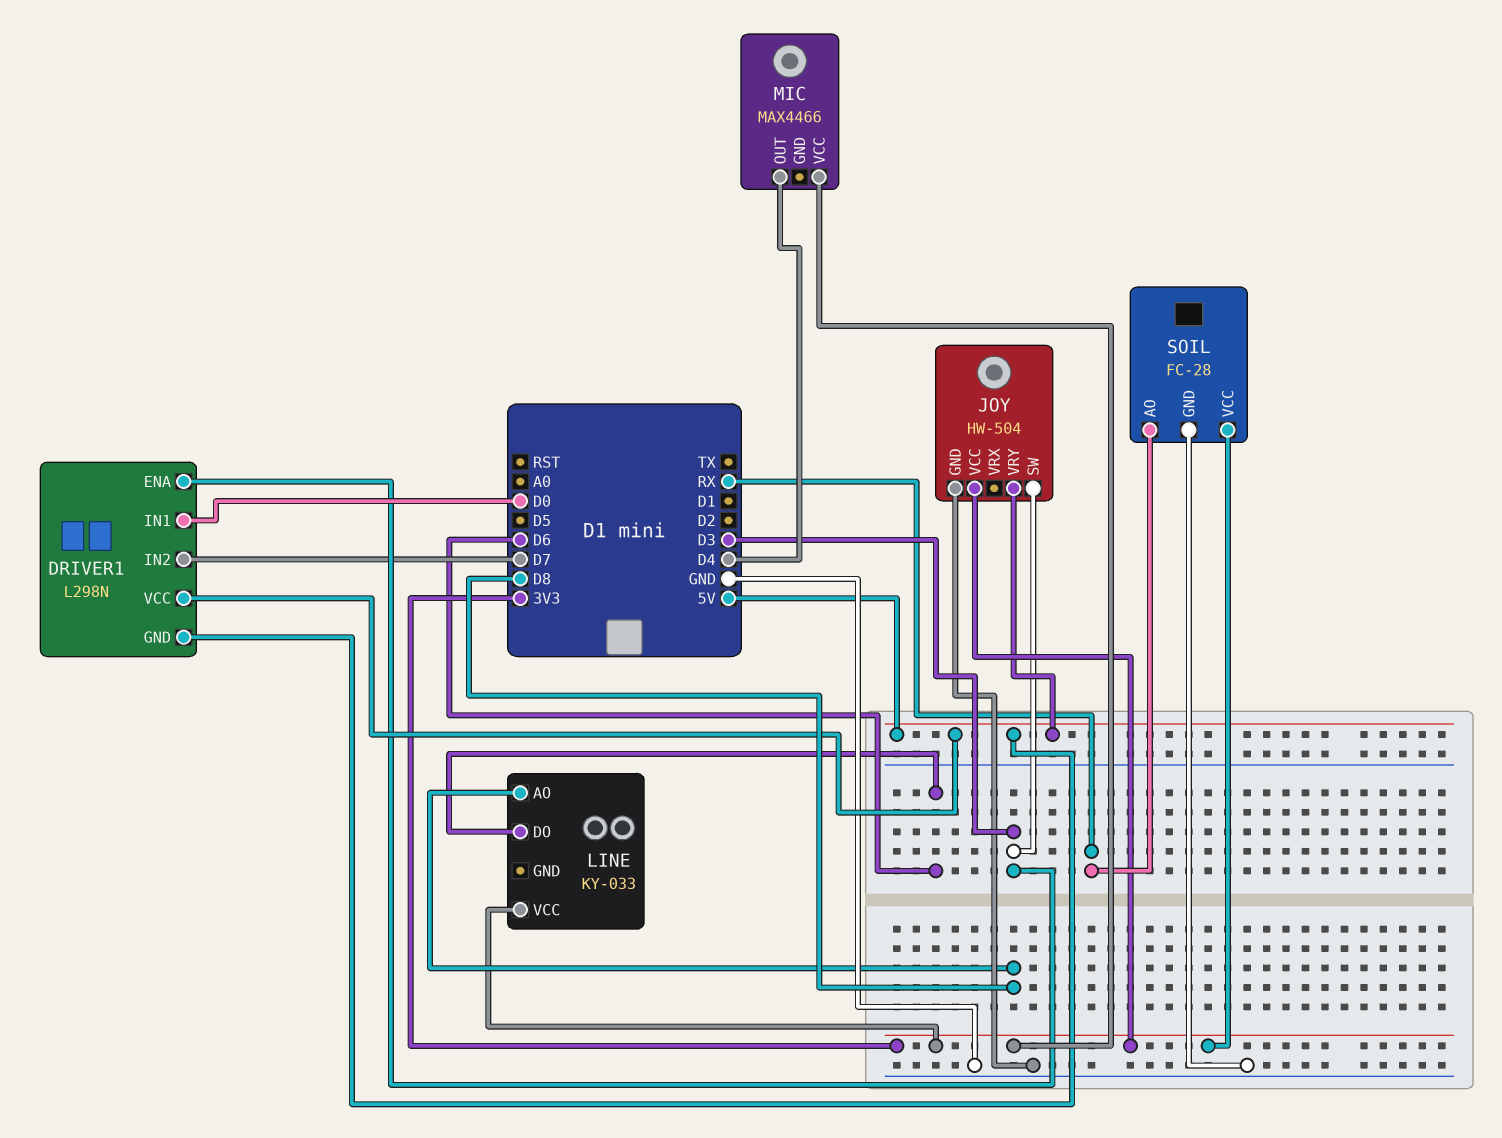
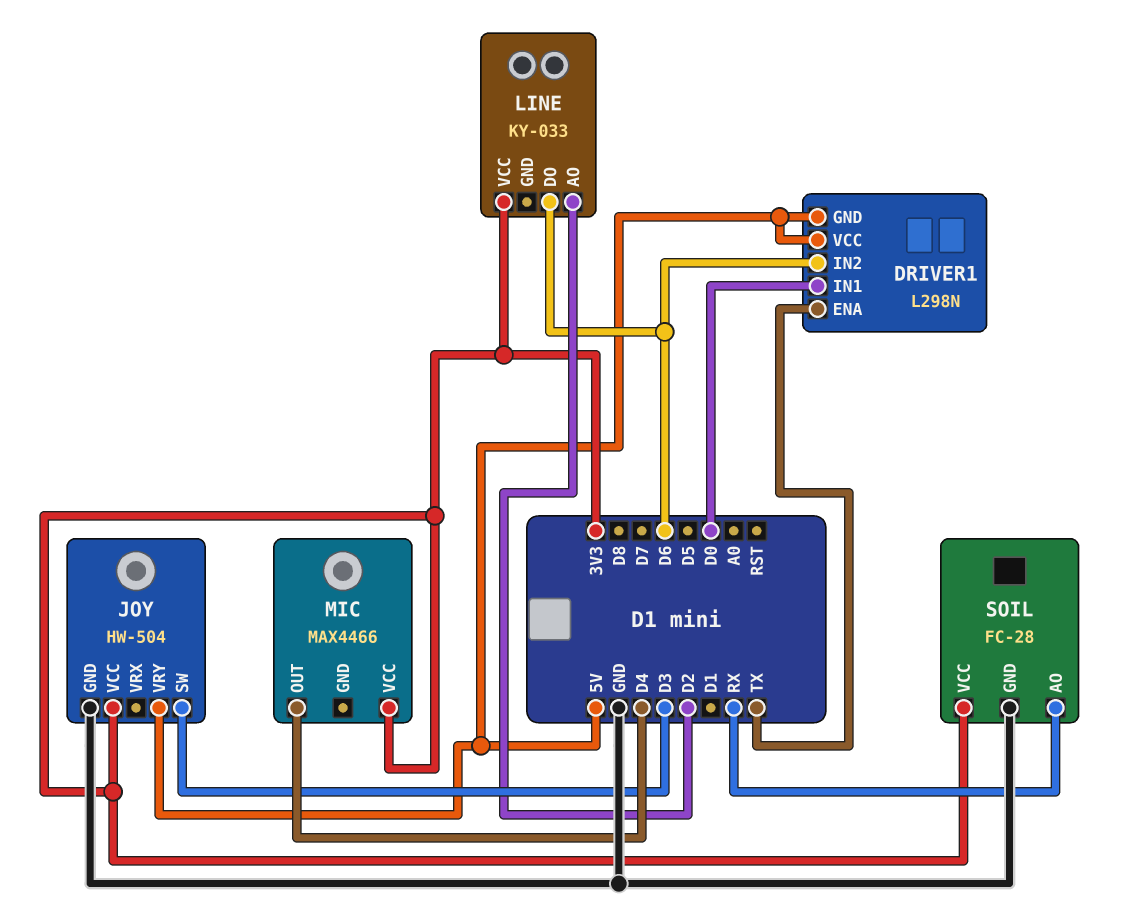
DRIVER1 pin ENA: D3 -> TX
DRIVER1 pin IN2: D7 -> D6
LINE pin AO: D8 -> D2

